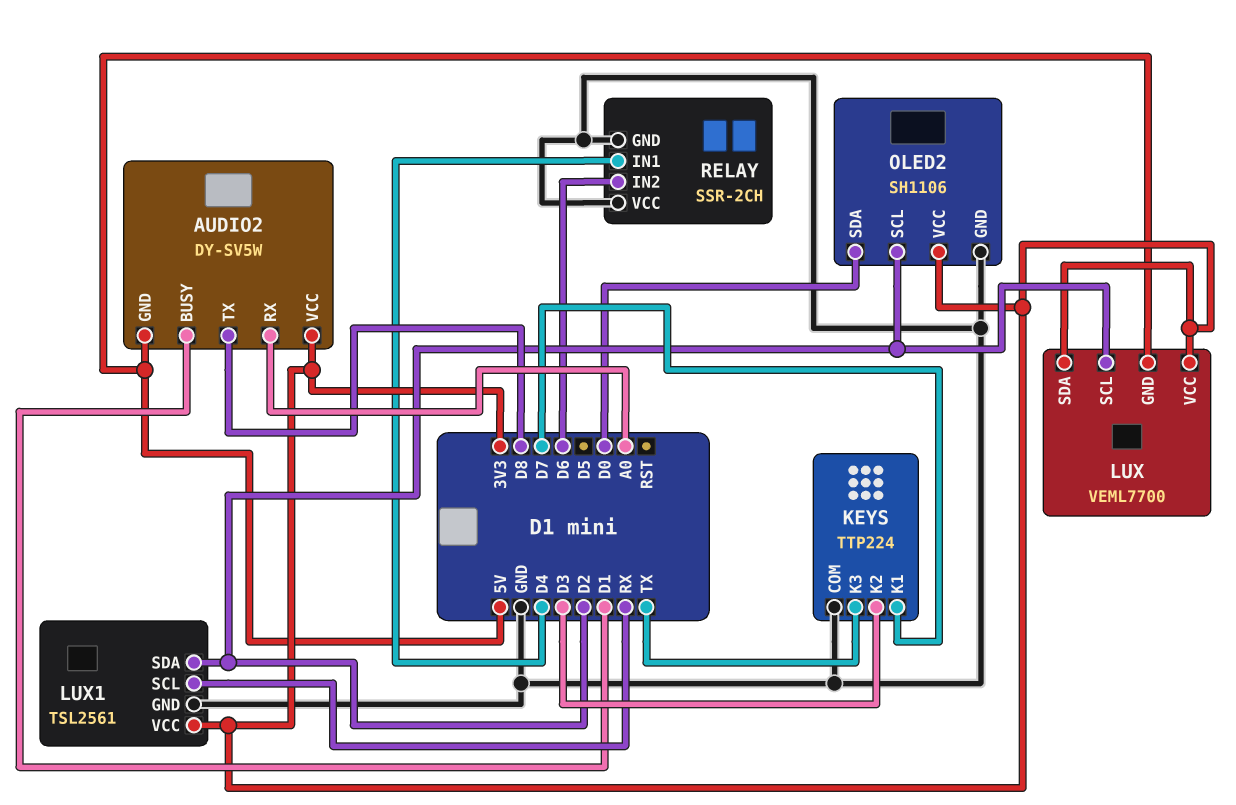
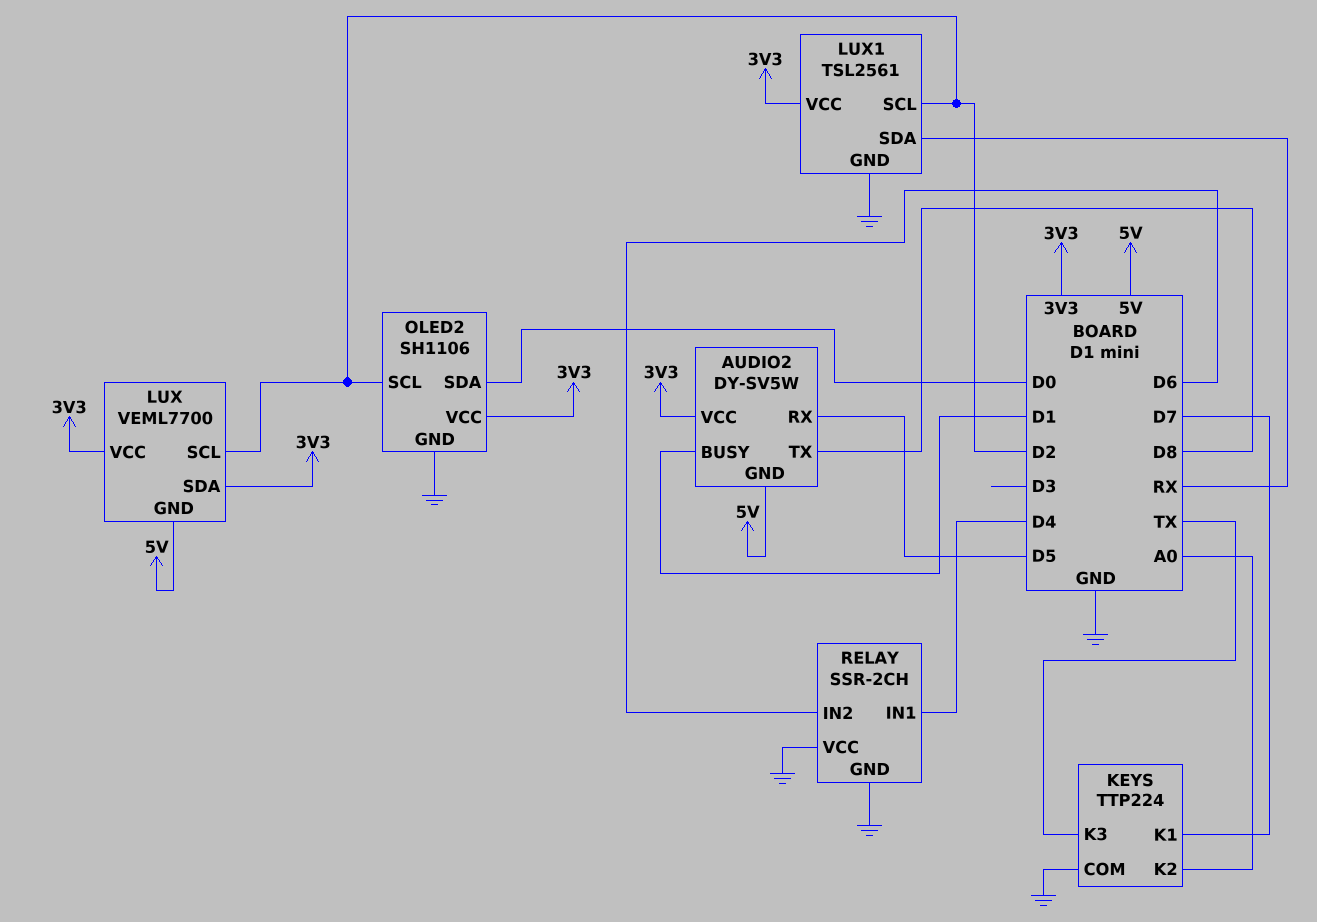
AUDIO2 pin RX: A0 -> D5
KEYS pin K2: D3 -> A0
LUX1 pin SCL: RX -> D2
LUX1 pin SDA: D2 -> RX

